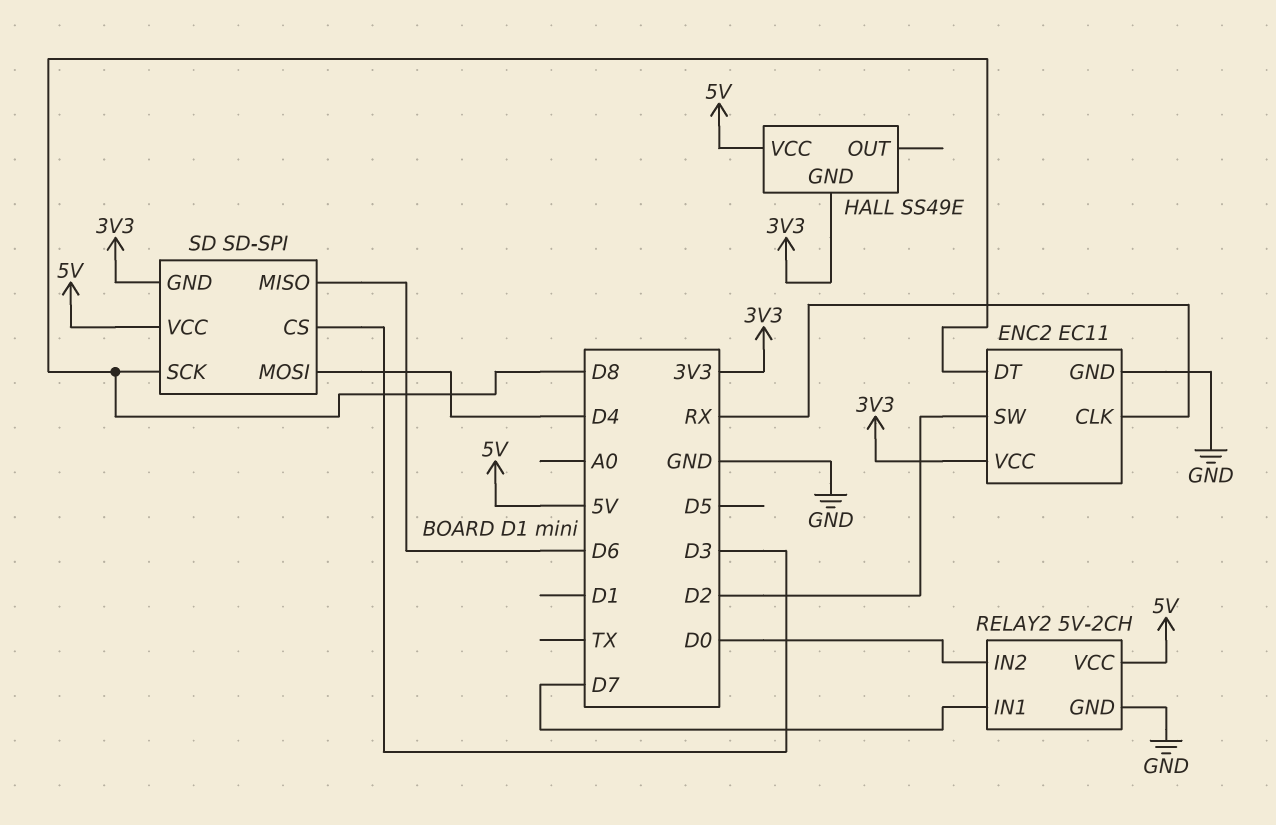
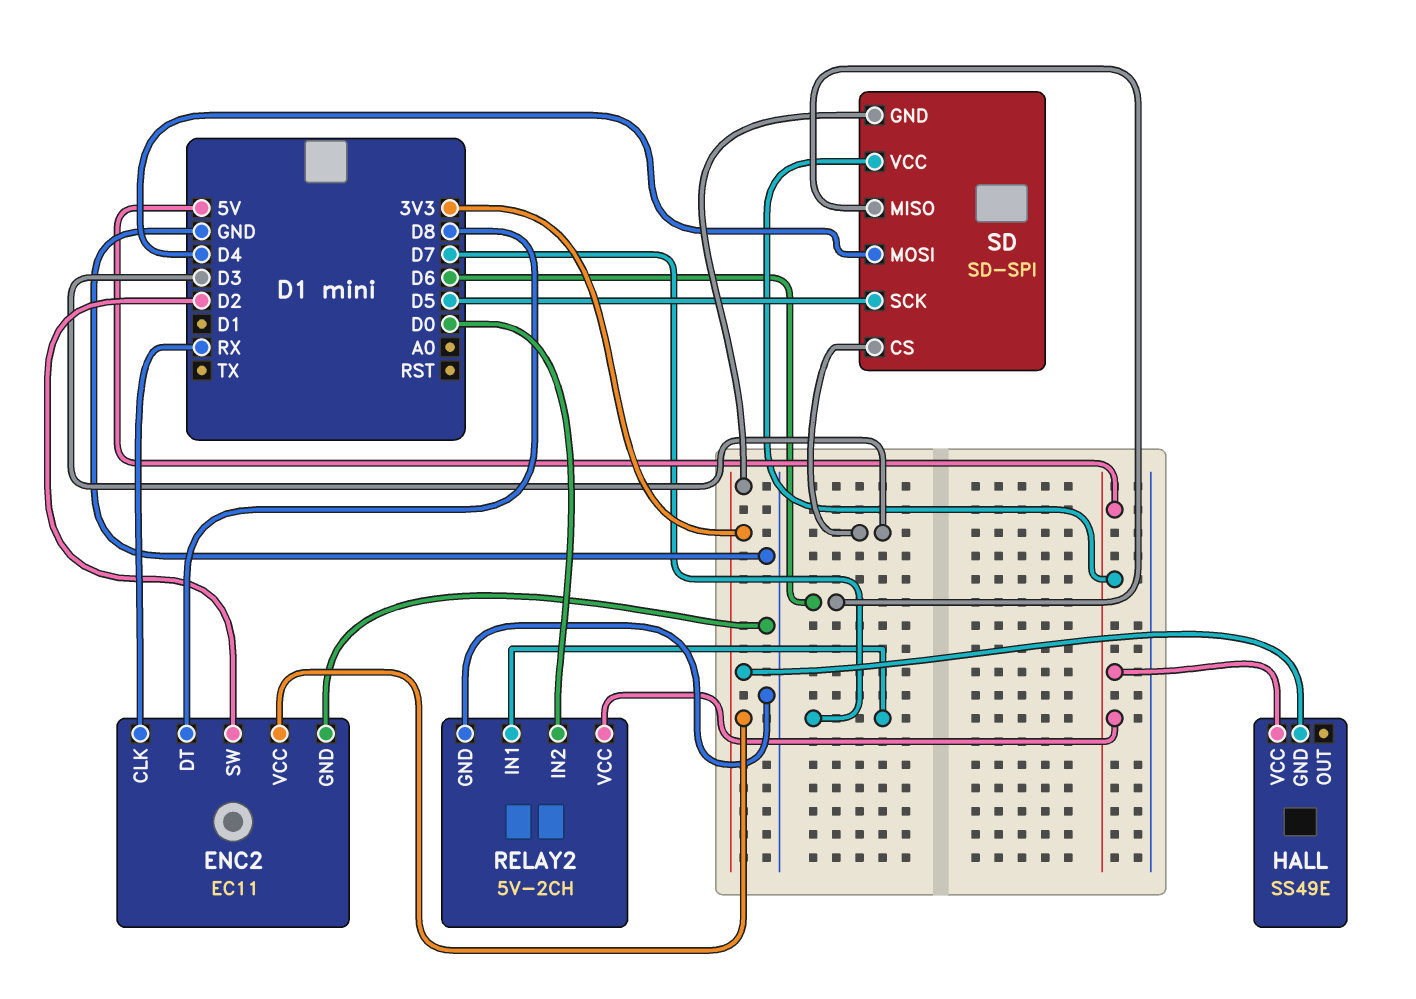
SD pin SCK: D8 -> D5

